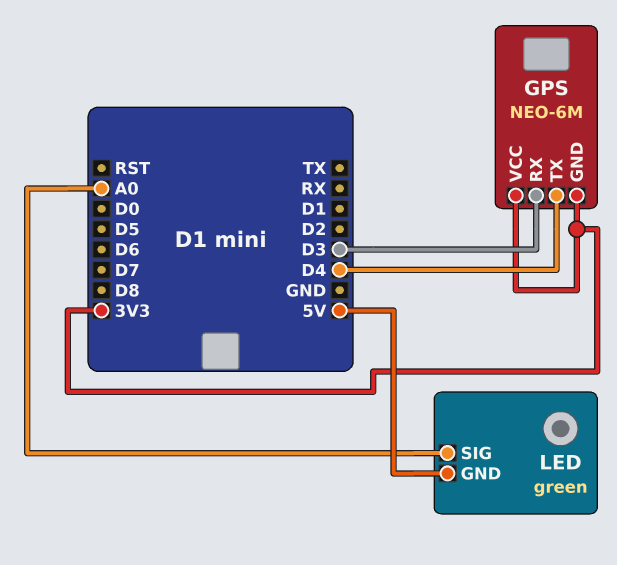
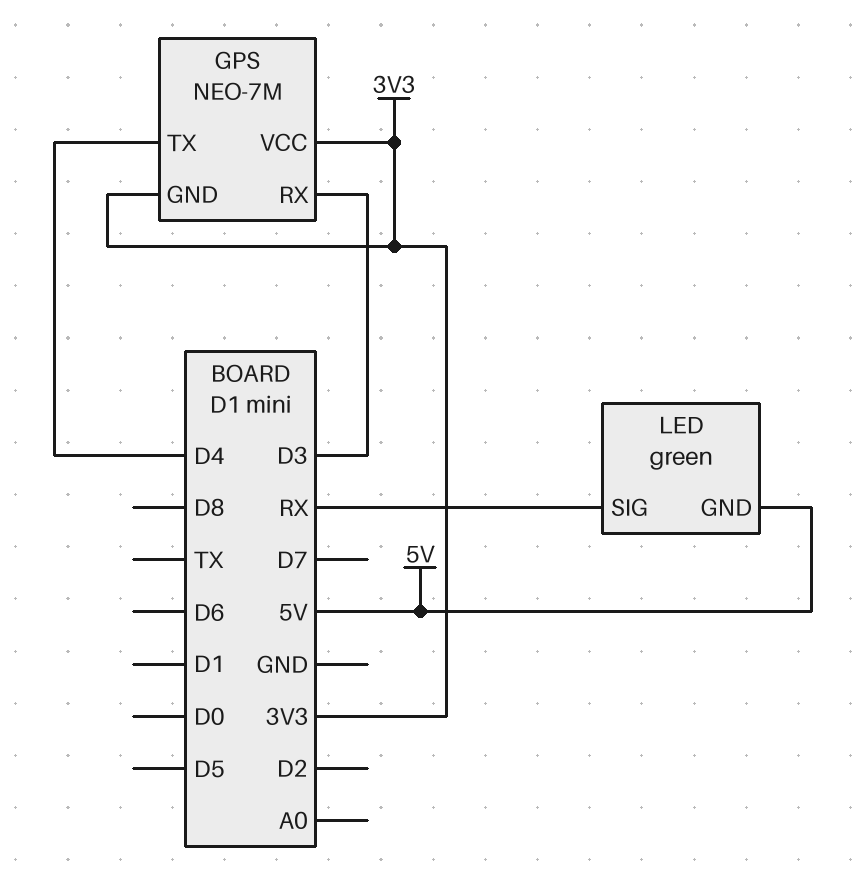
GPS: NEO-6M -> NEO-7M
LED pin SIG: A0 -> RX

